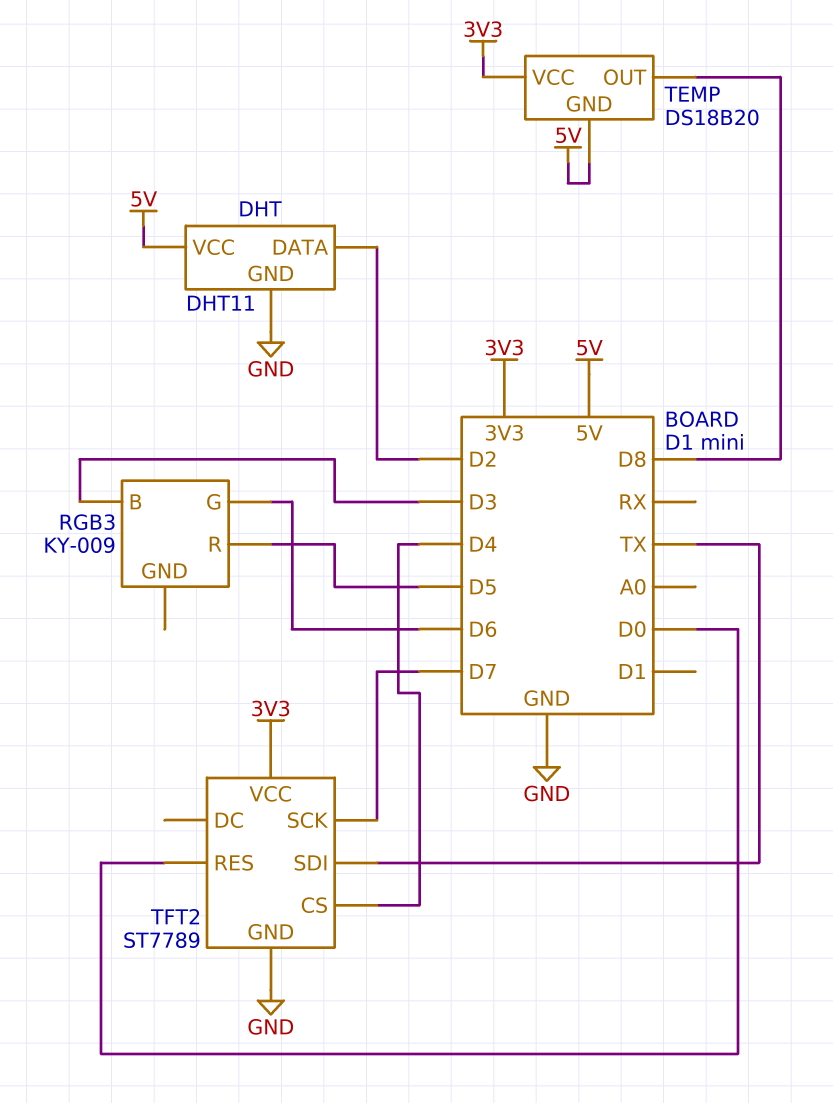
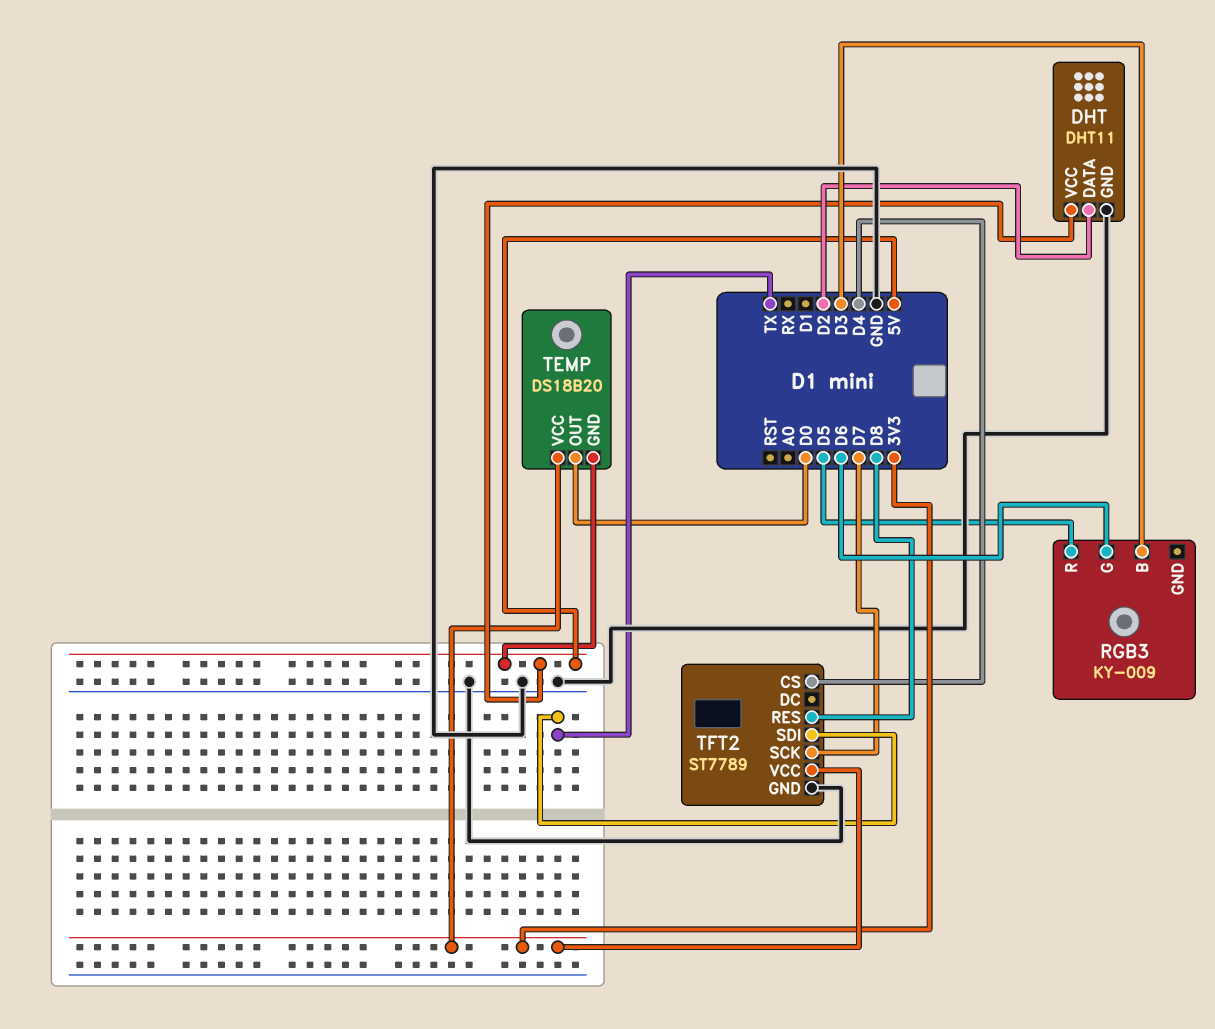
TEMP pin OUT: D8 -> D0
TFT2 pin RES: D0 -> D8

